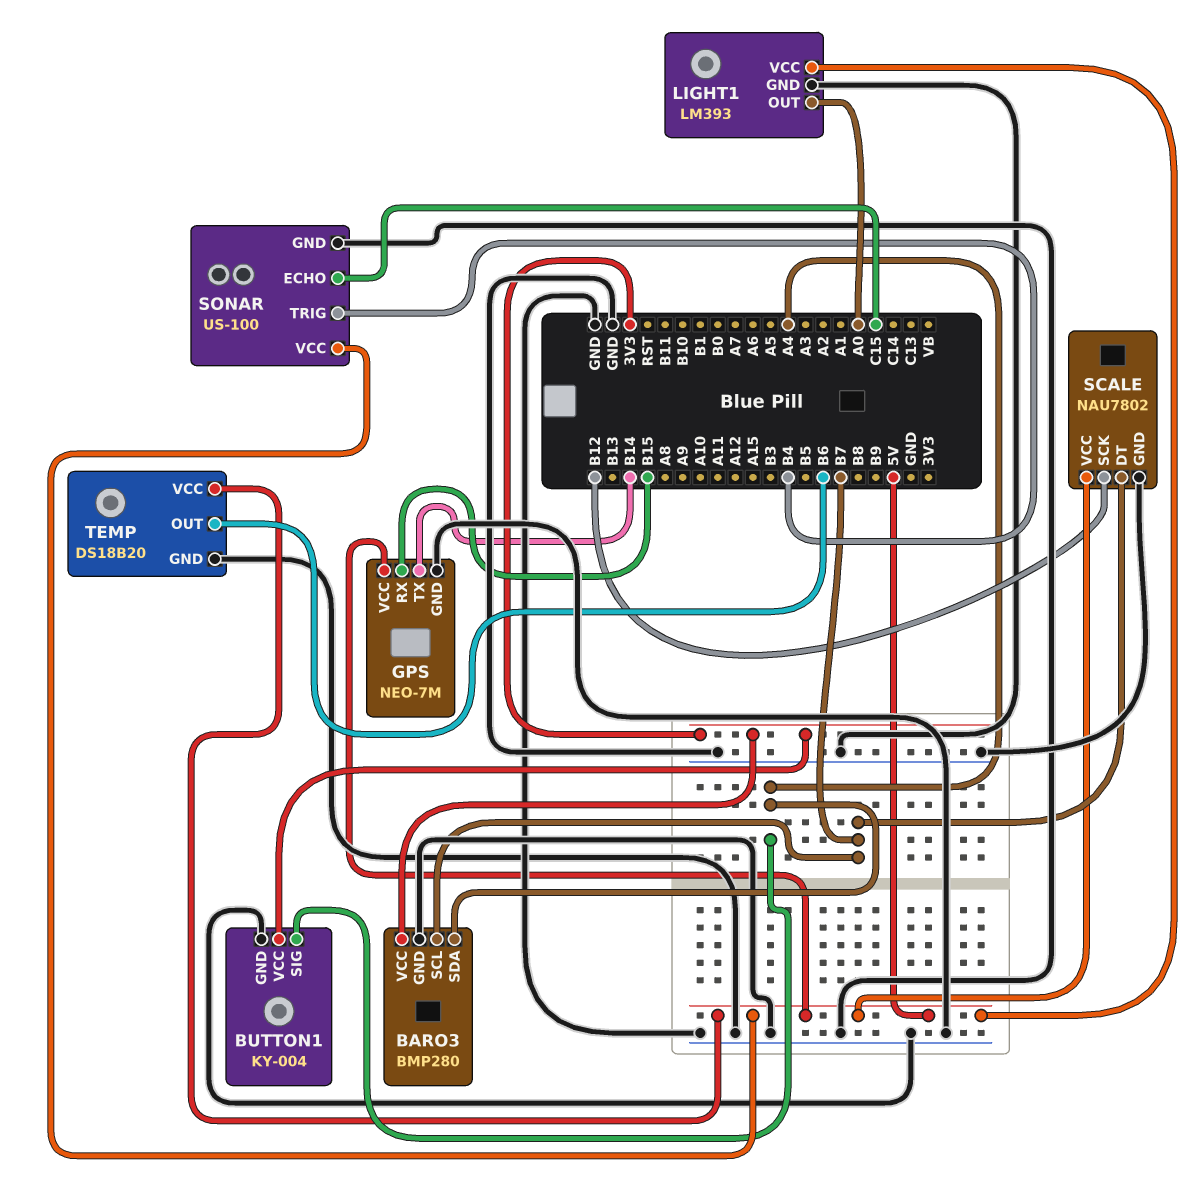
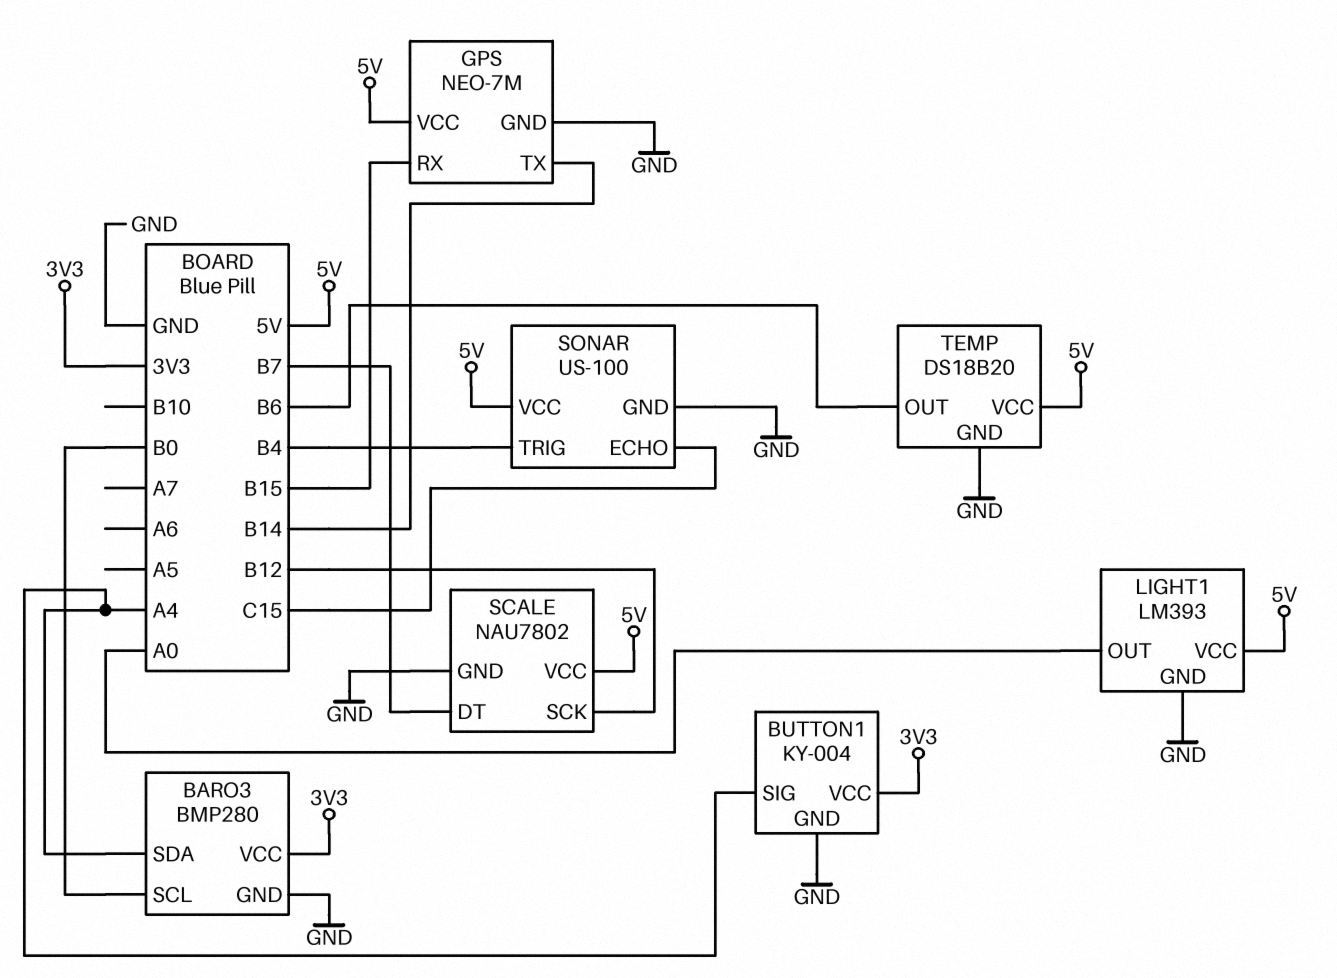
BARO3 pin SCL: B7 -> B0

